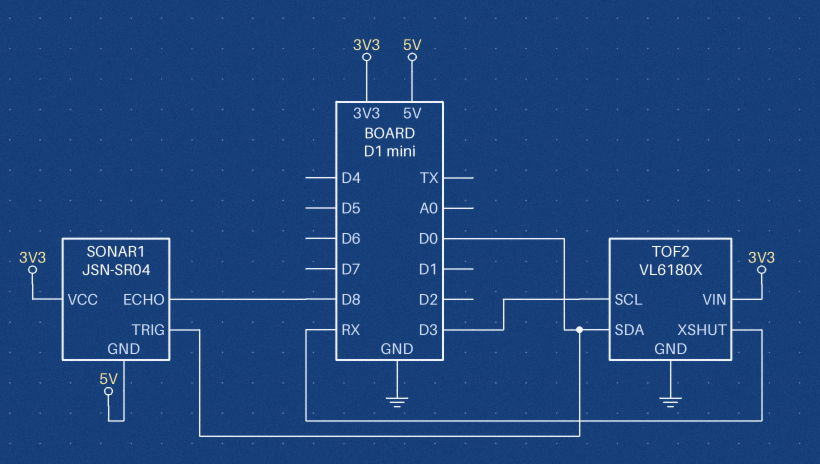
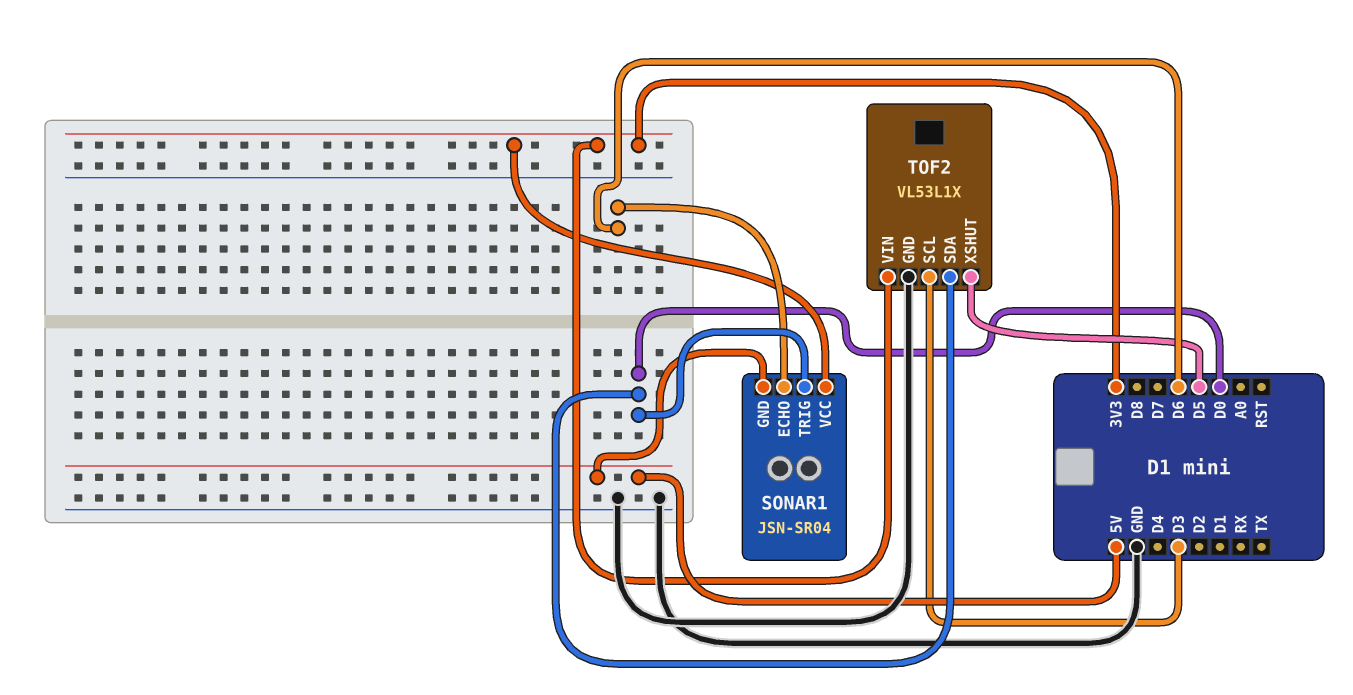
SONAR1 pin ECHO: D8 -> D6
TOF2: VL6180X -> VL53L1X
TOF2 pin XSHUT: RX -> D5

